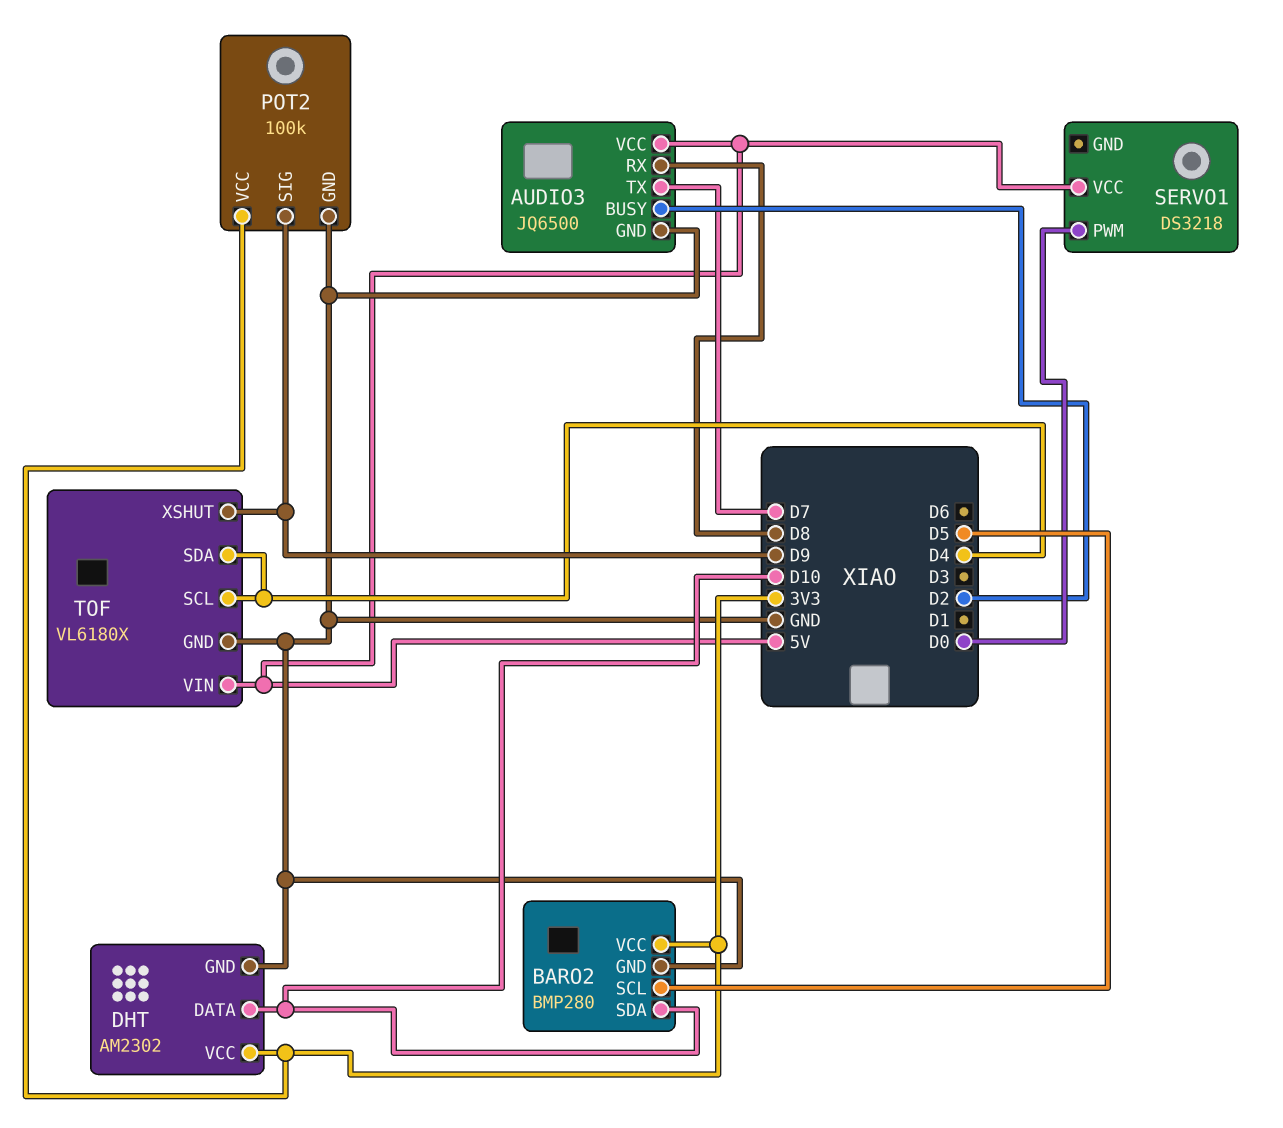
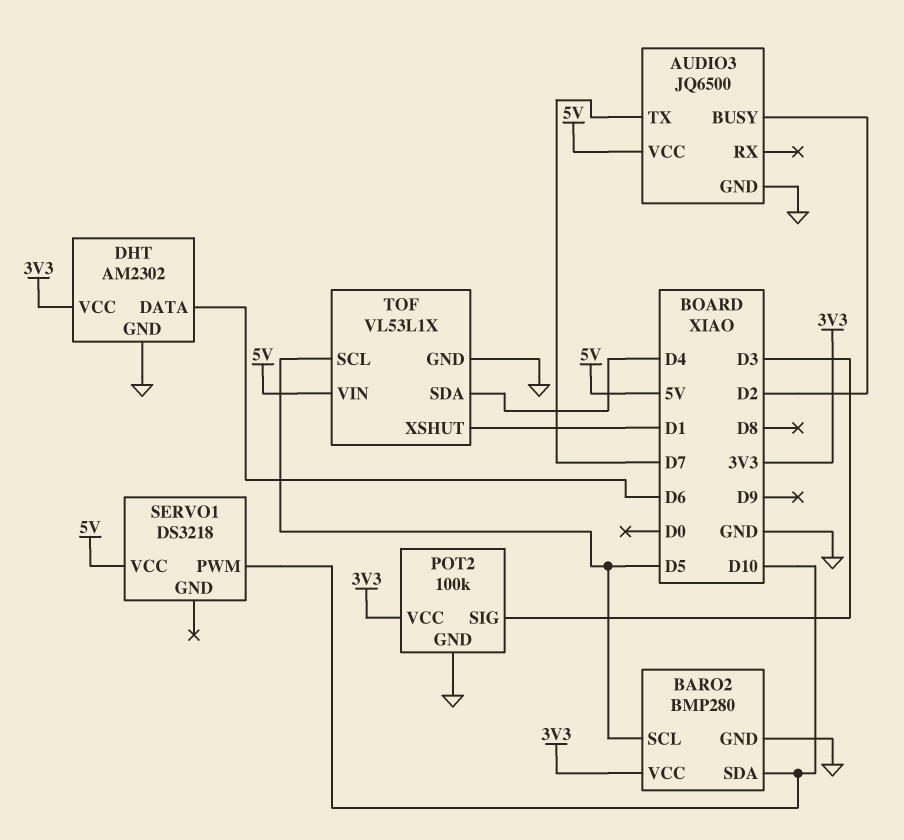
AUDIO3 pin RX: D8 -> none
DHT pin DATA: D10 -> D6
POT2 pin SIG: D9 -> D3
SERVO1 pin PWM: D0 -> D10
TOF: VL6180X -> VL53L1X
TOF pin SCL: D4 -> D5
TOF pin XSHUT: D9 -> D1

